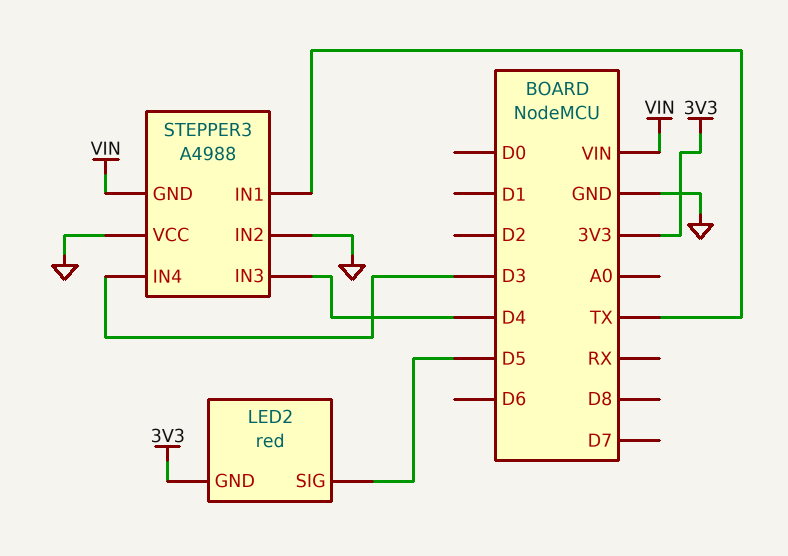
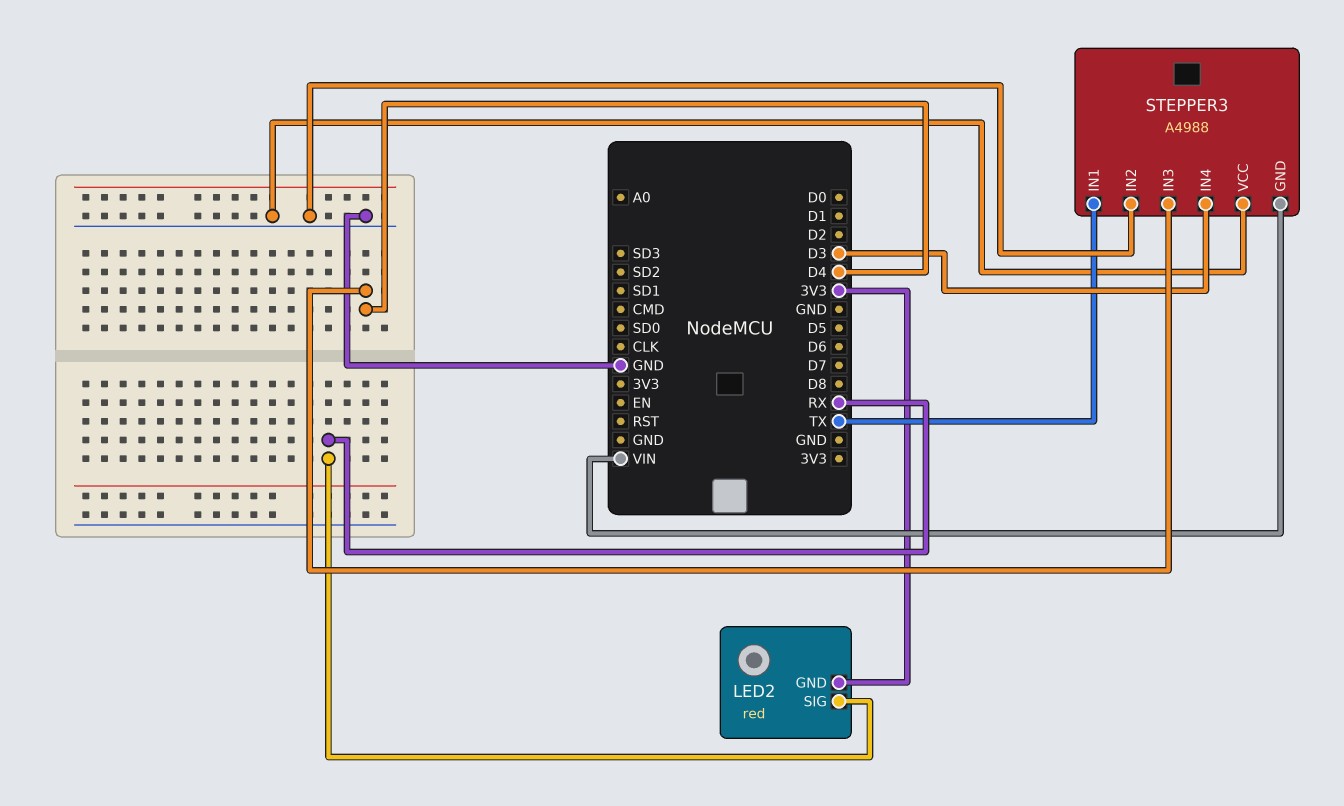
LED2 pin SIG: D5 -> RX

